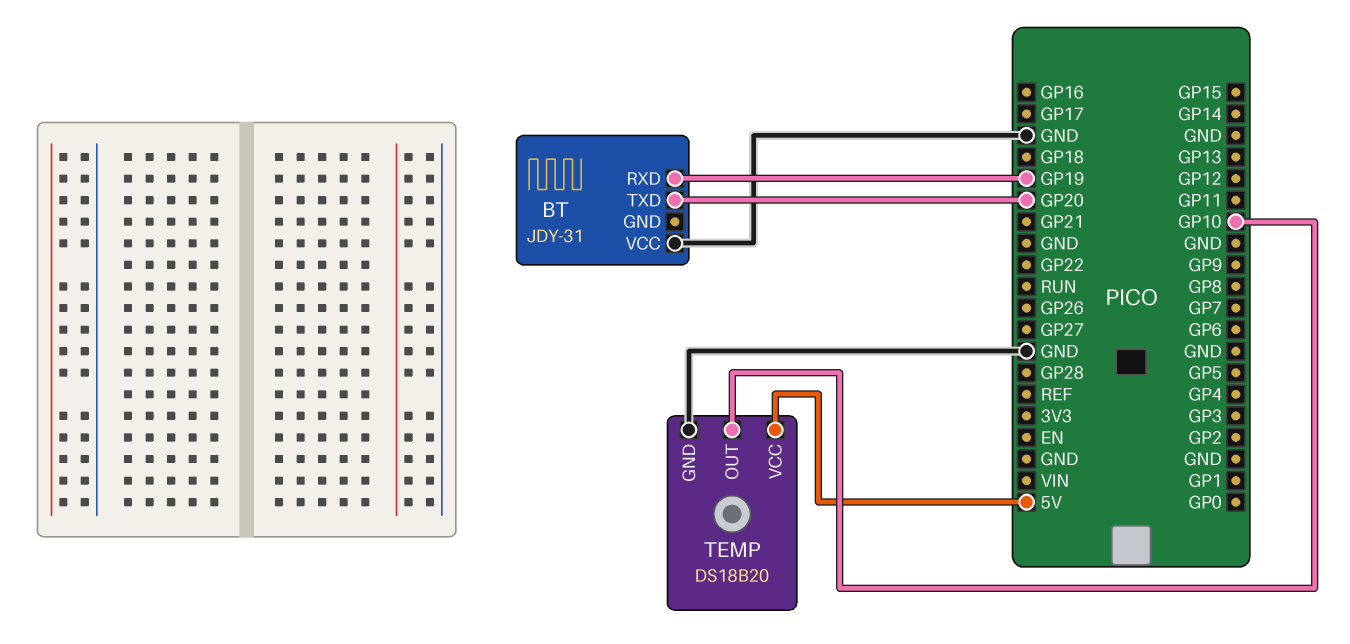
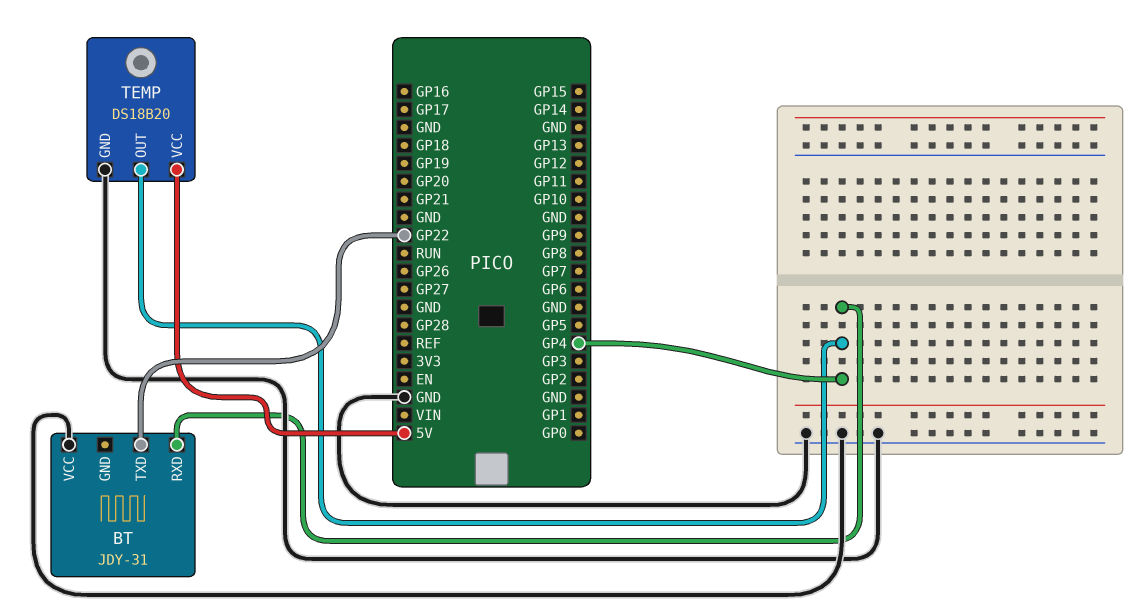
BT pin RXD: GP19 -> GP4
BT pin TXD: GP20 -> GP22
TEMP pin OUT: GP10 -> GP4

